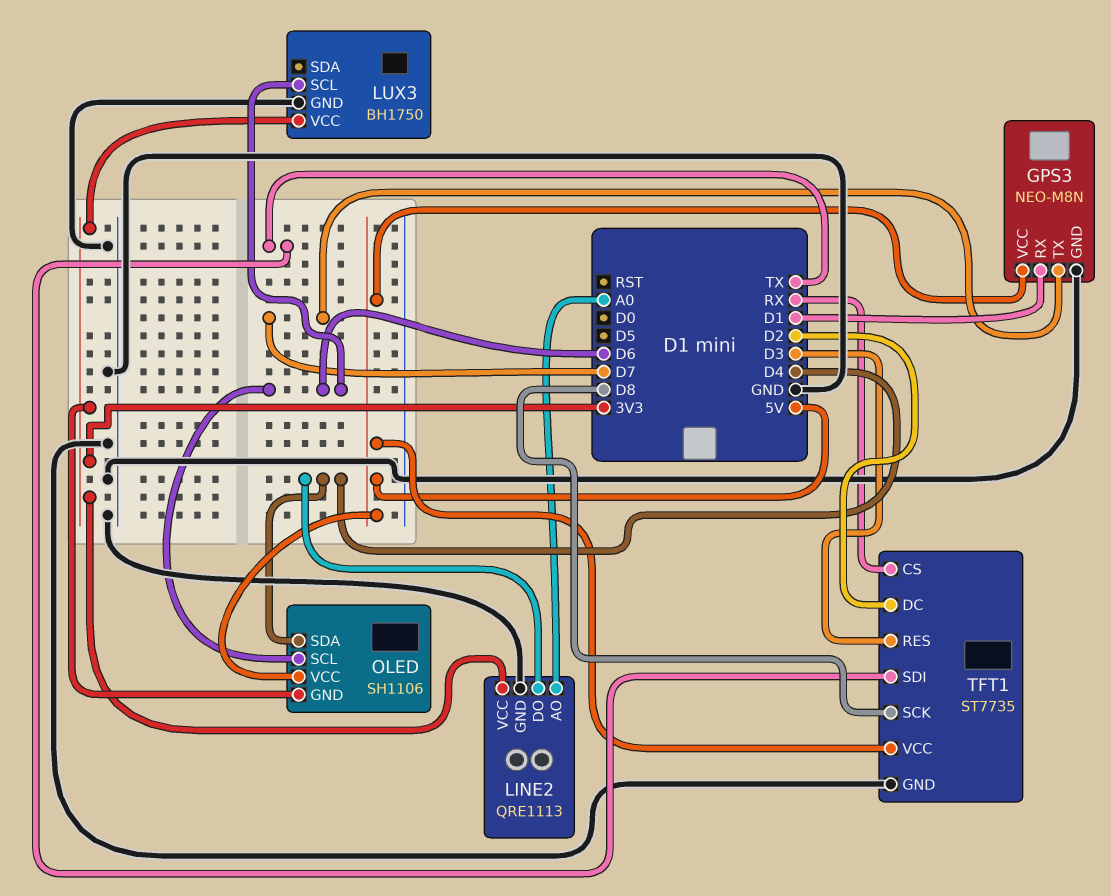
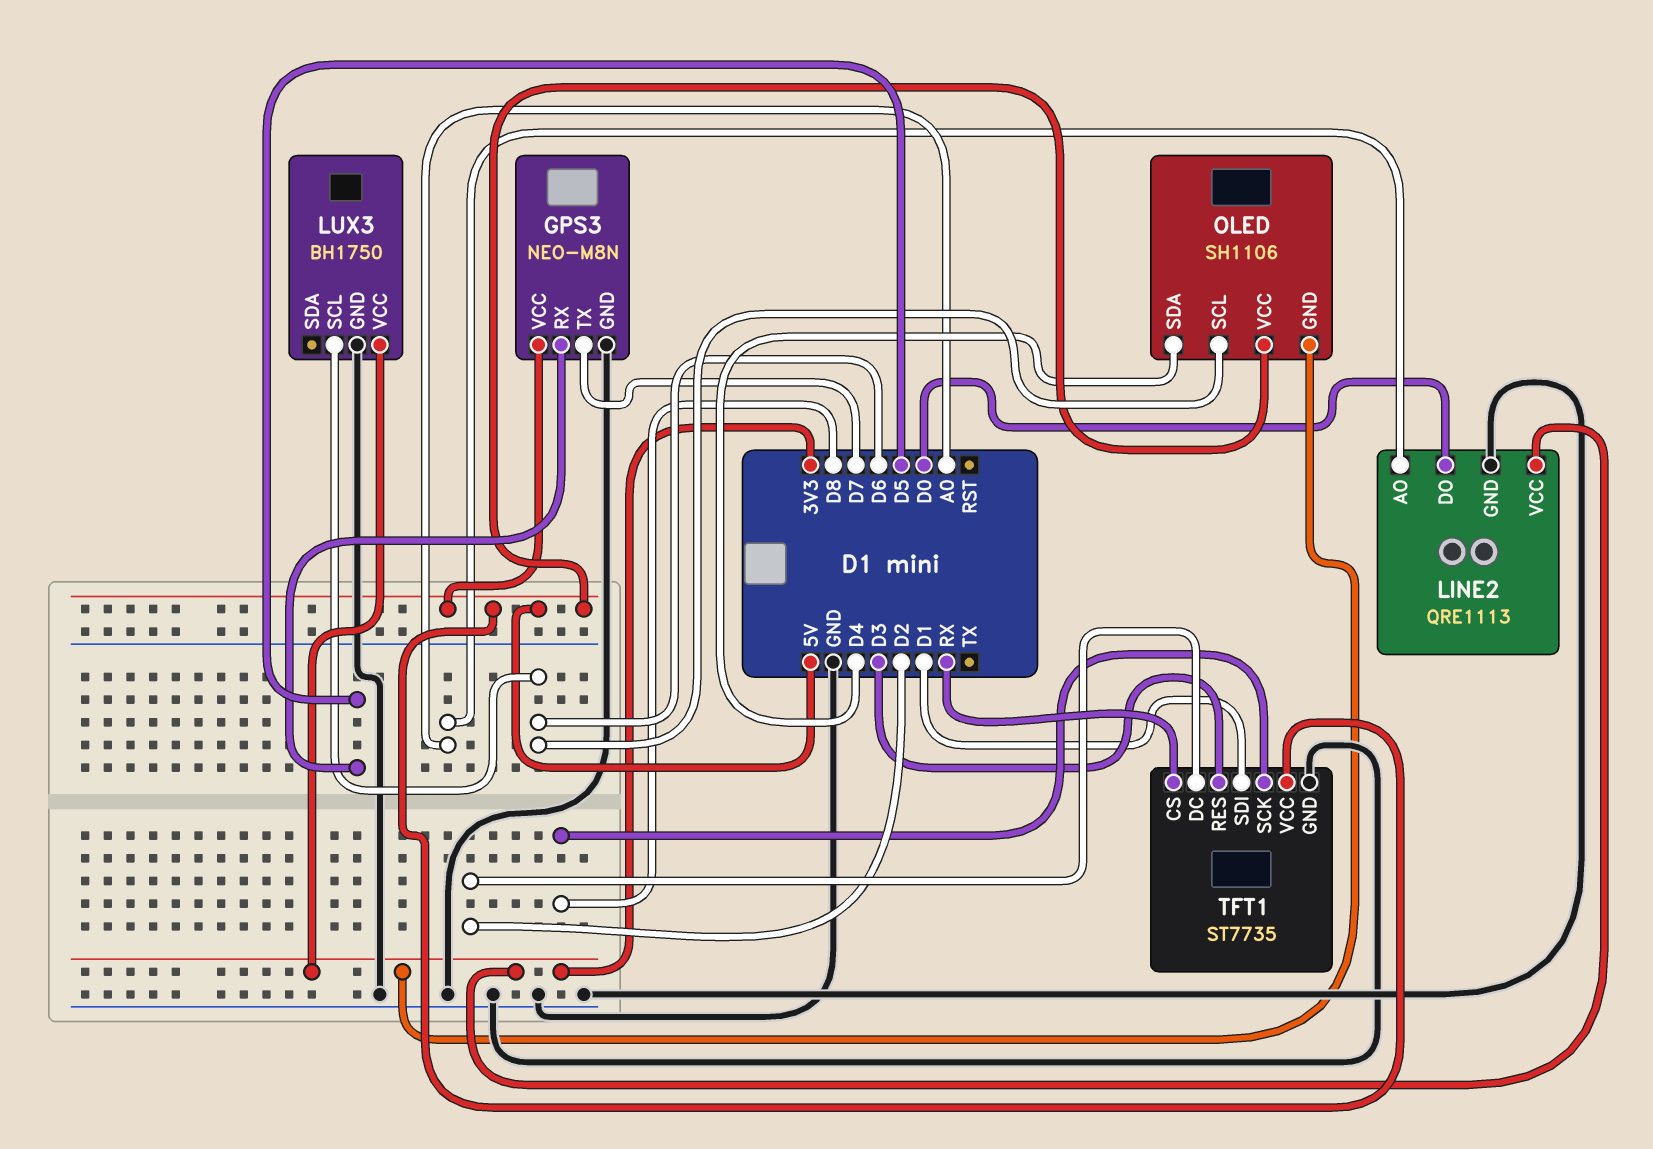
GPS3 pin RX: D1 -> D5
LINE2 pin DO: D4 -> D0
TFT1 pin SDI: TX -> D1

